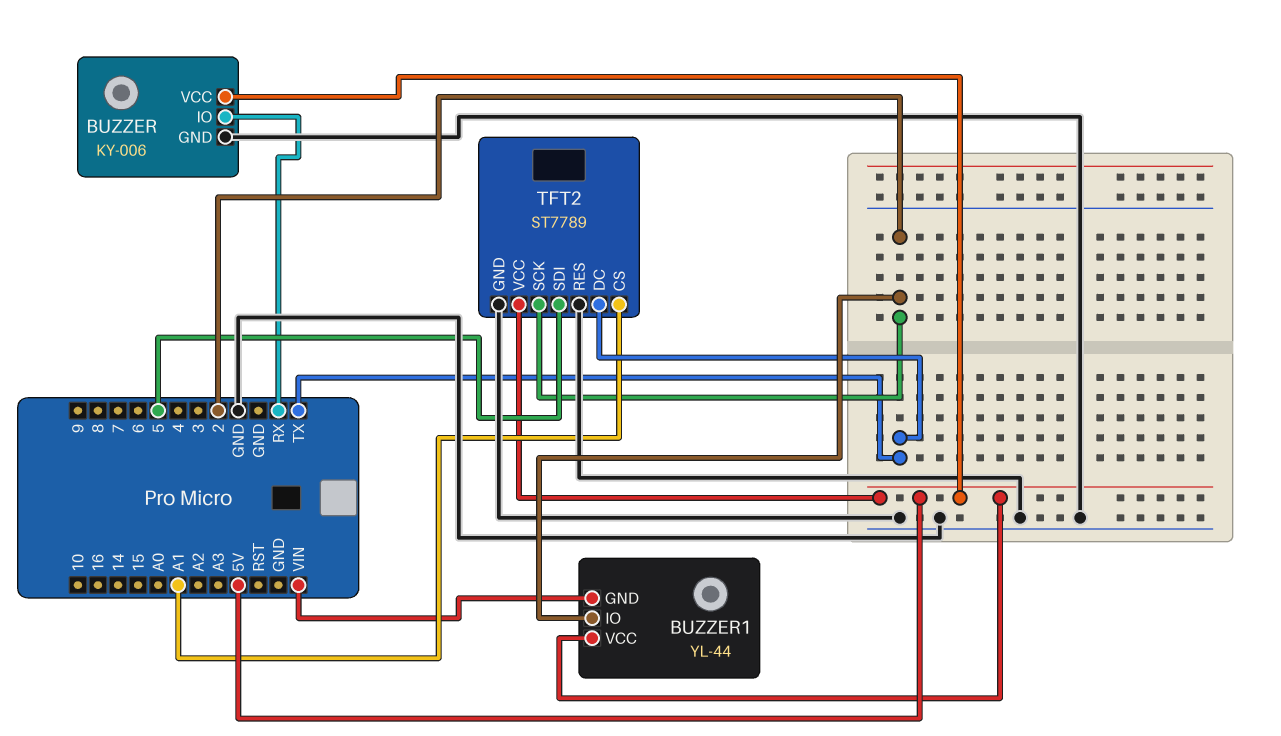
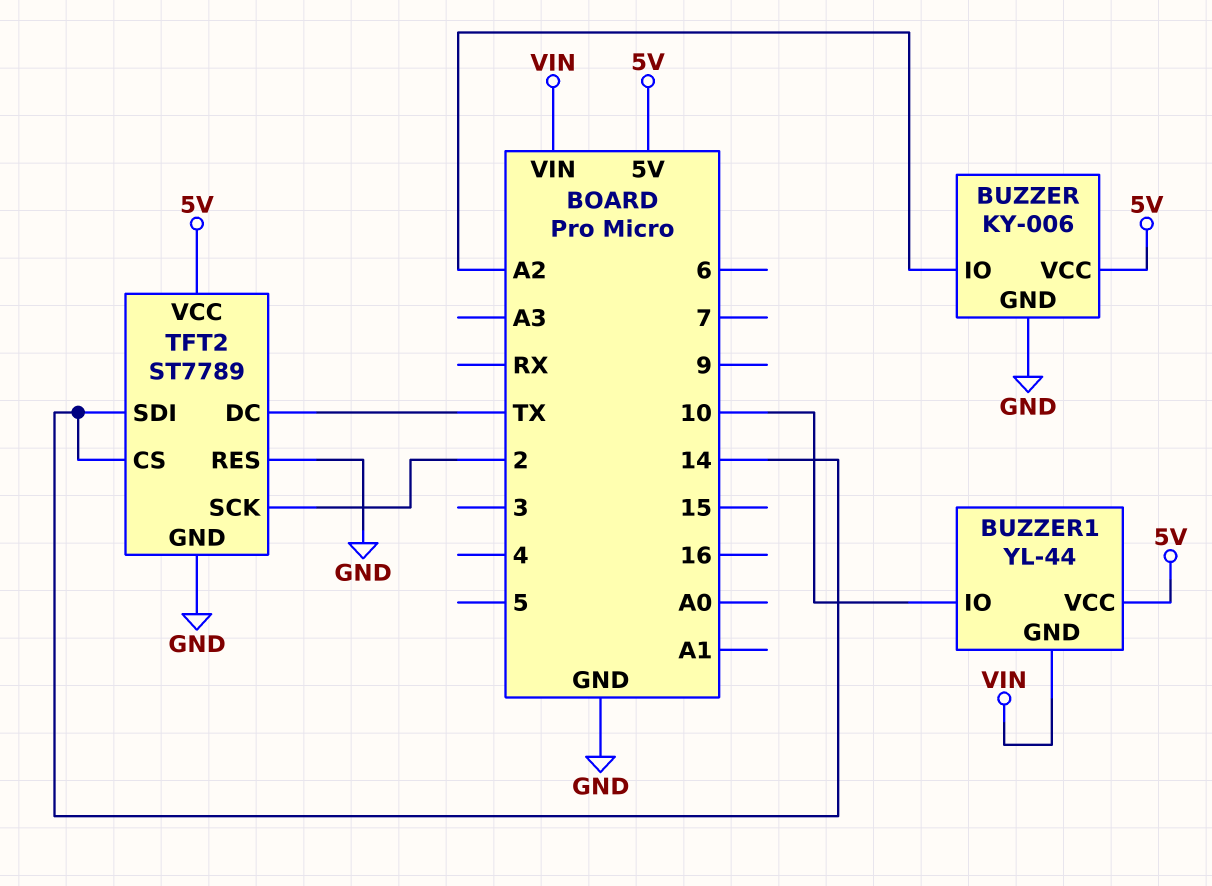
BUZZER pin IO: RX -> A2
BUZZER1 pin IO: 2 -> 10
TFT2 pin CS: A1 -> 14
TFT2 pin SDI: 5 -> 14

